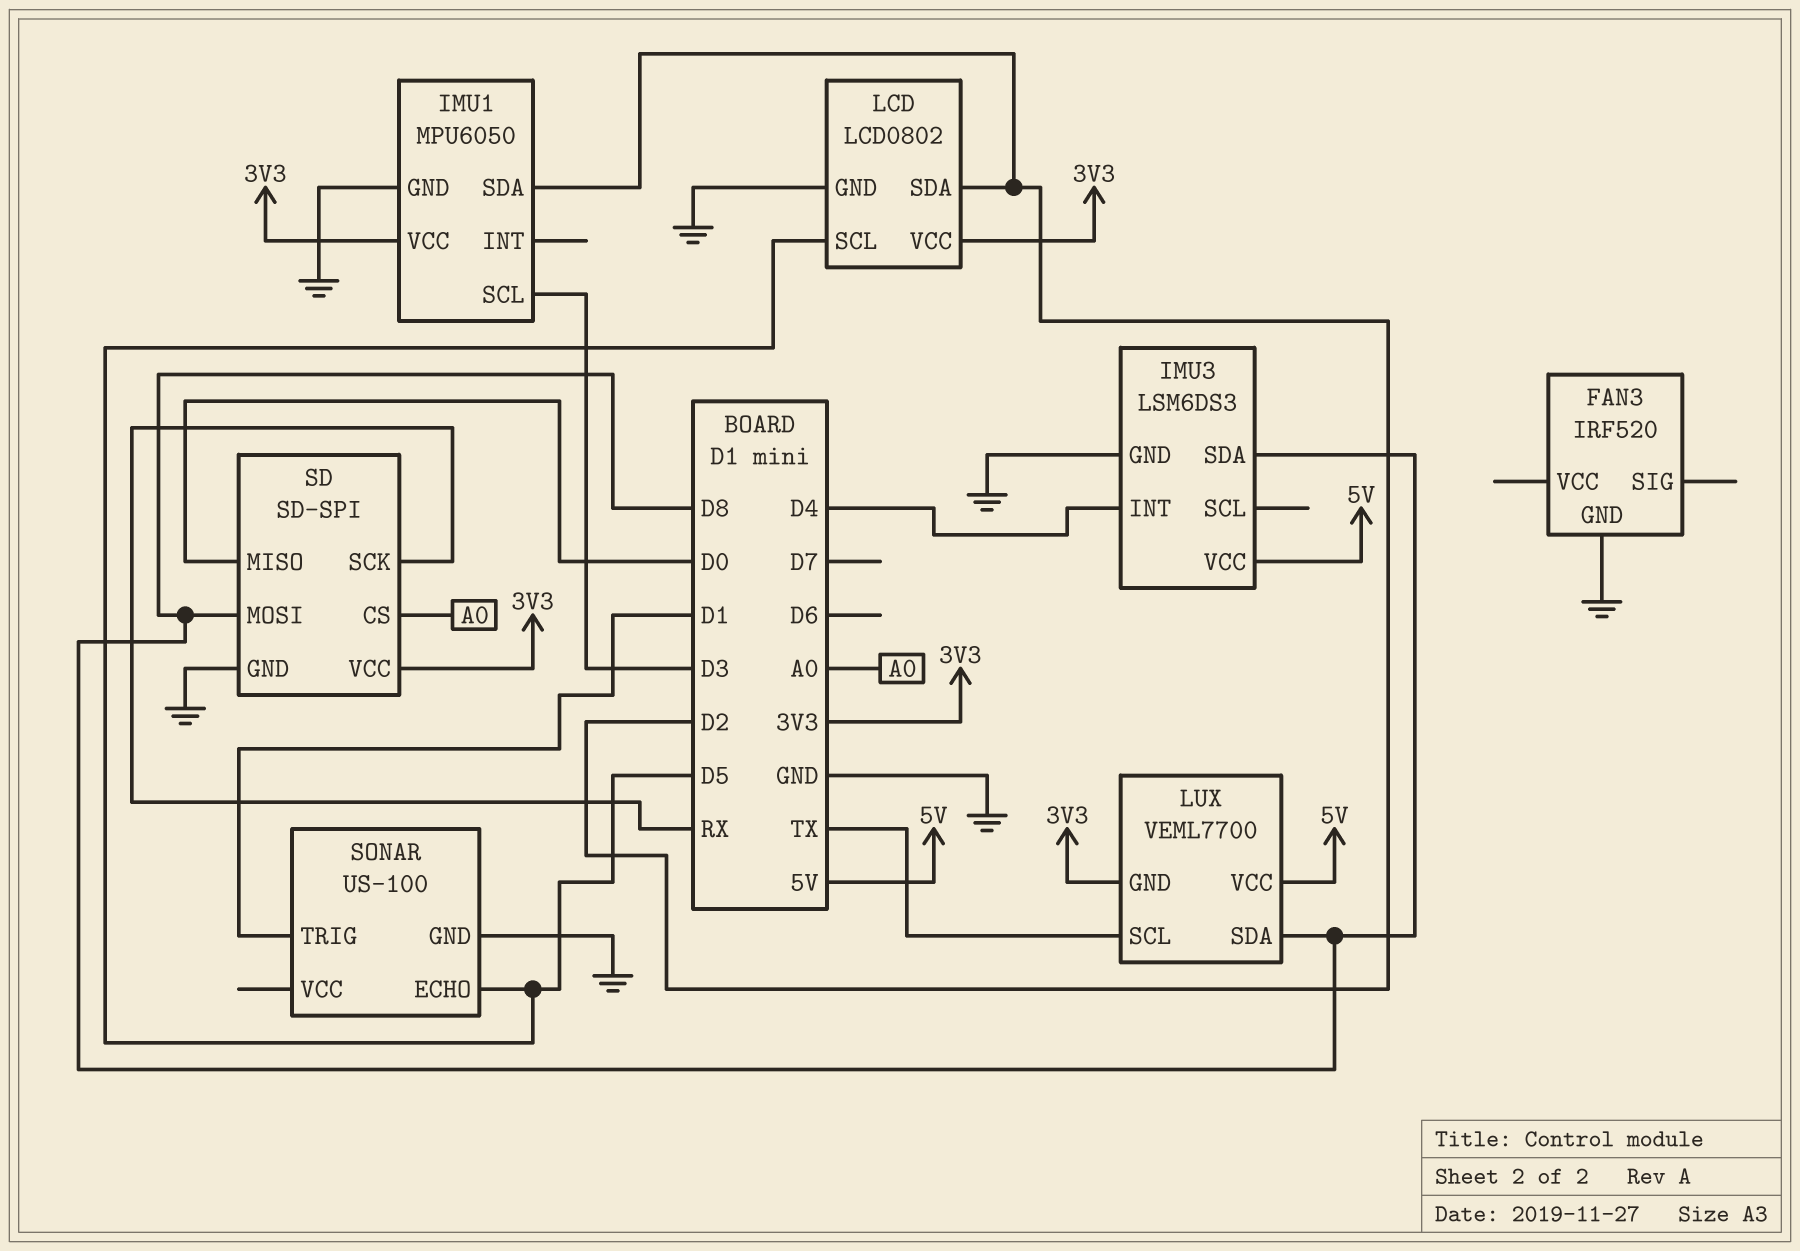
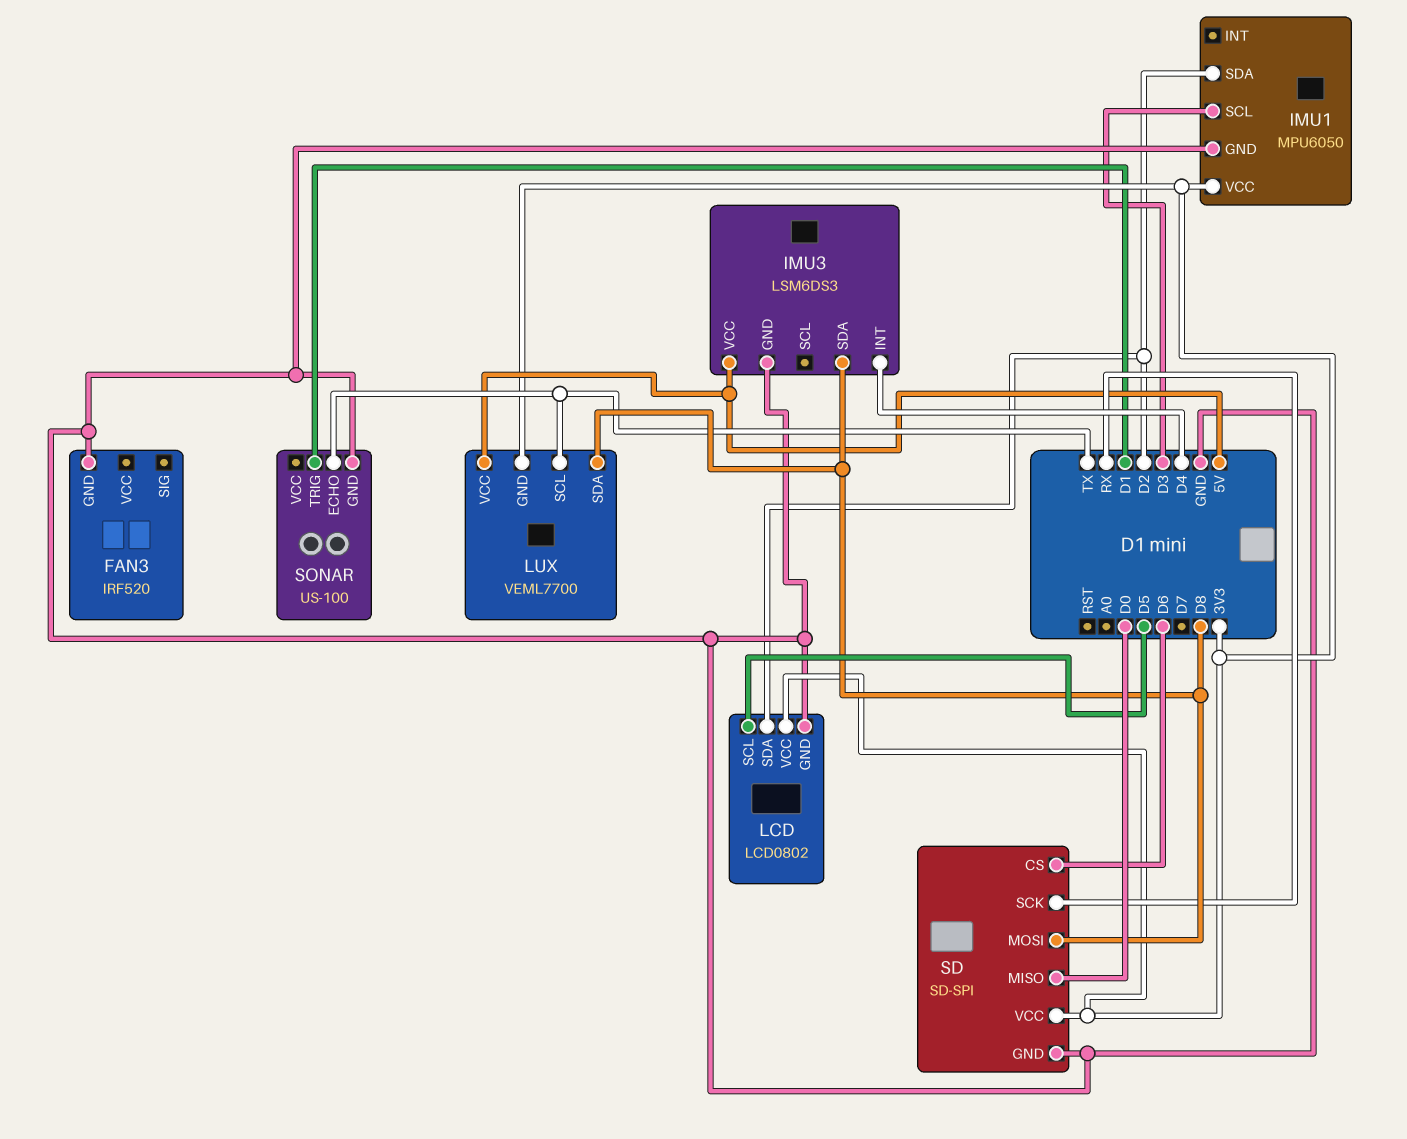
SD pin CS: A0 -> D6
SONAR pin ECHO: D5 -> TX

